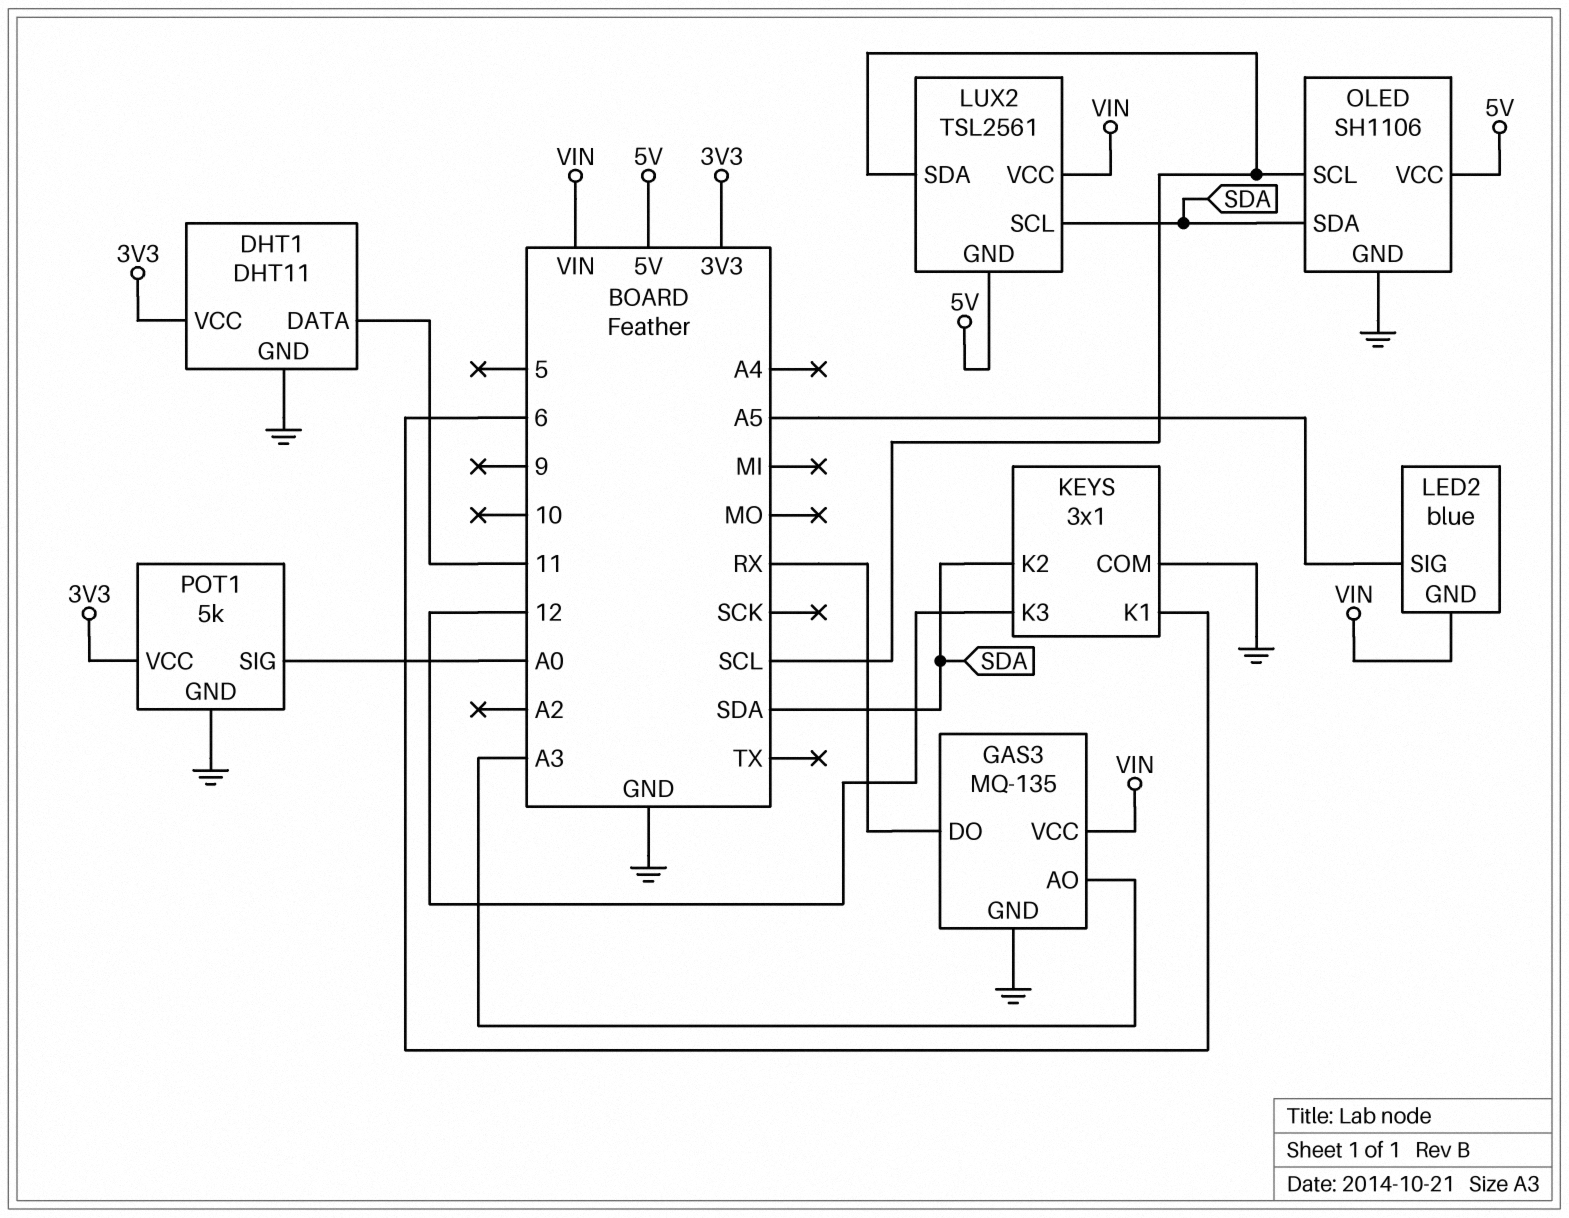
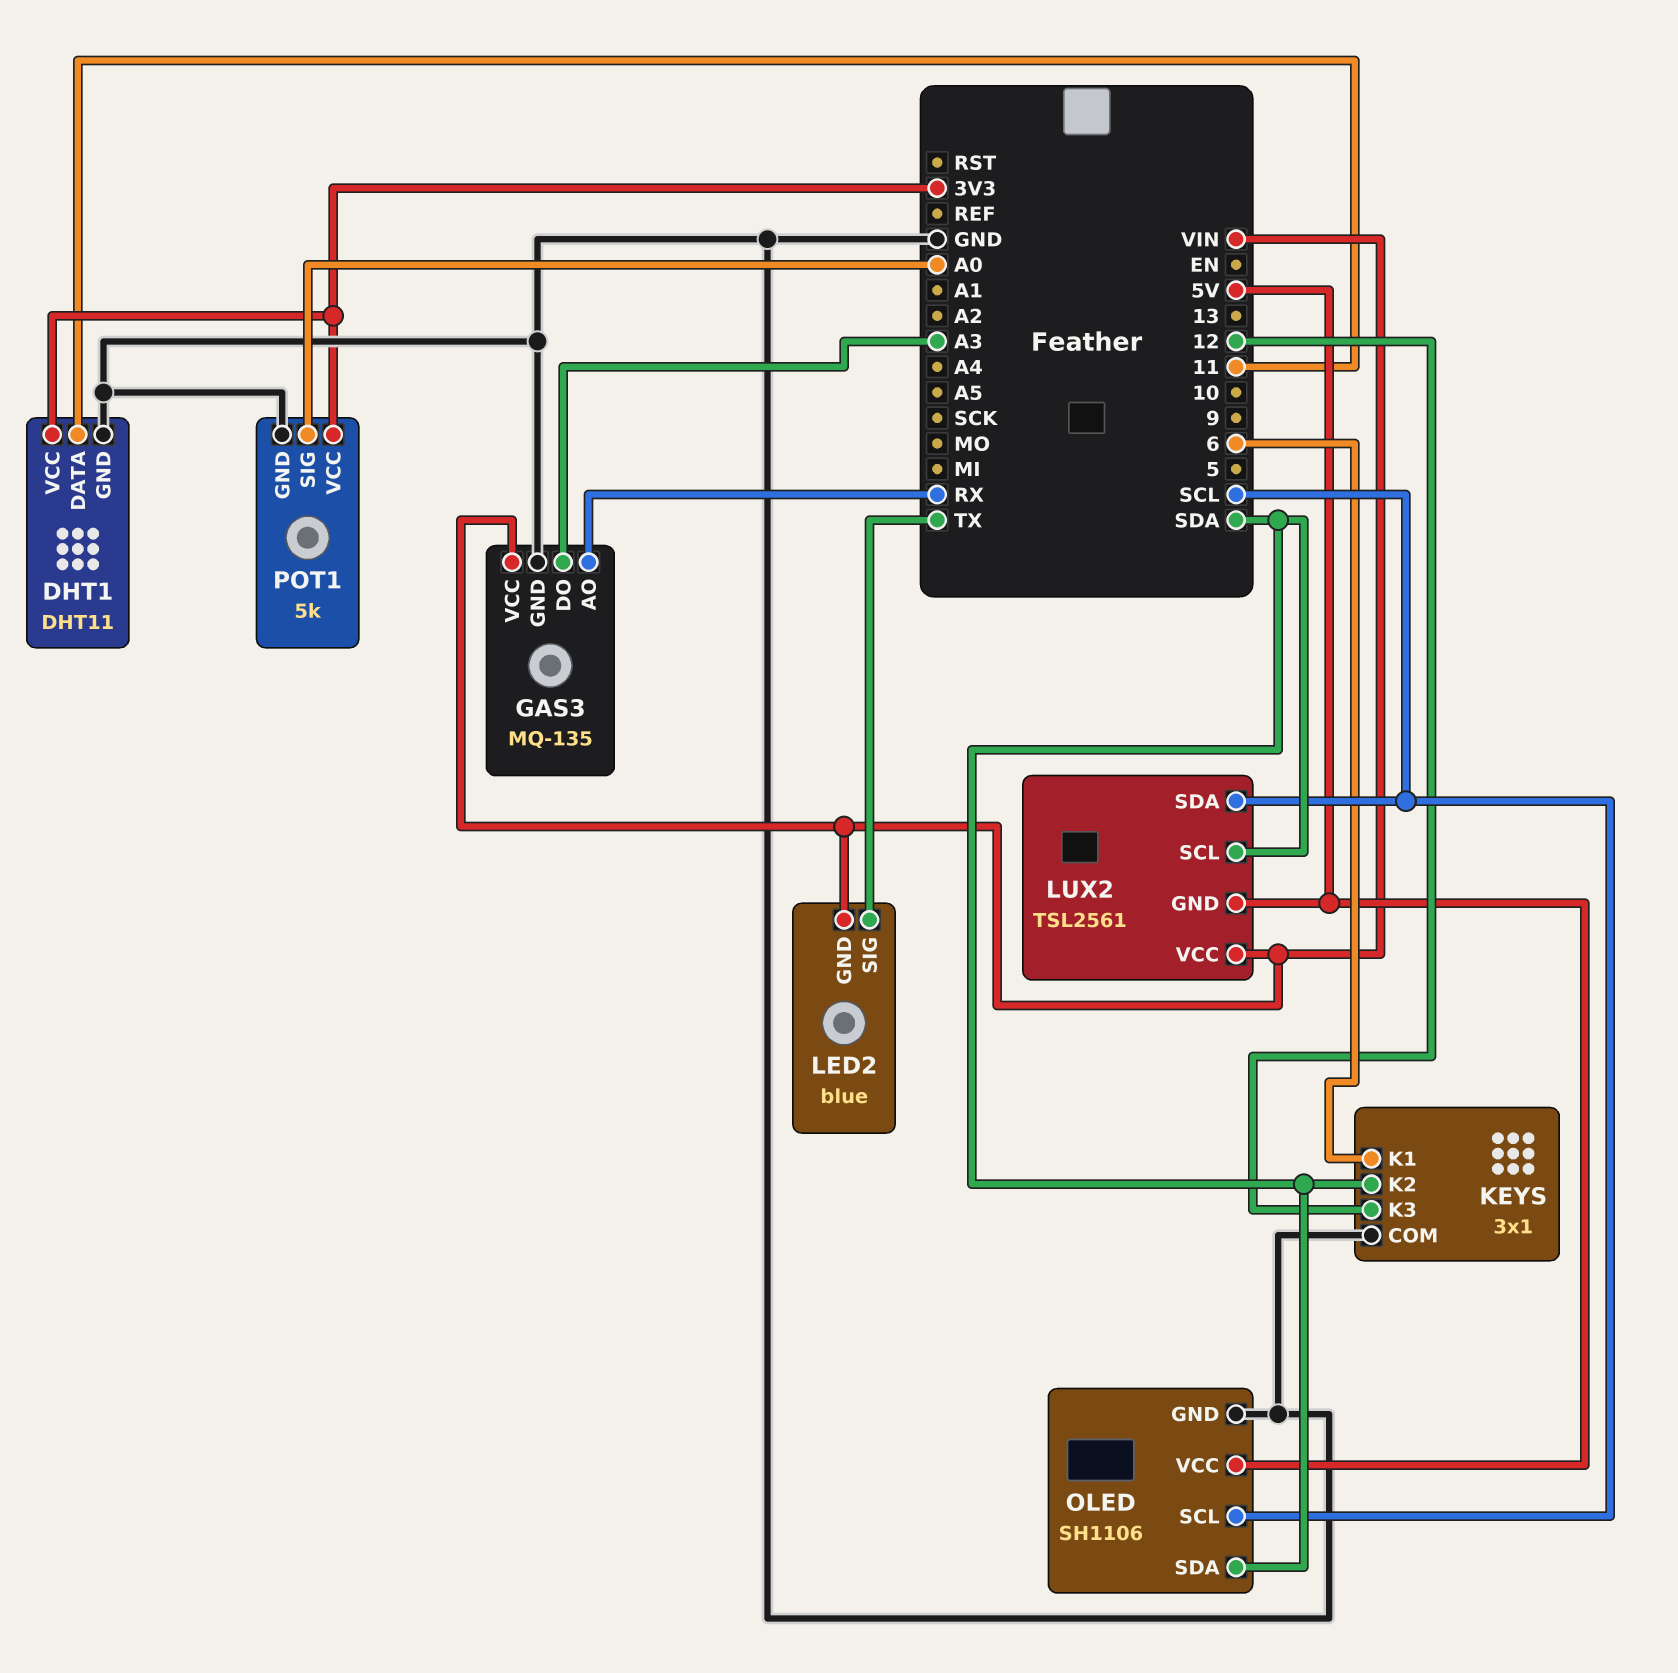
GAS3 pin AO: A3 -> RX
GAS3 pin DO: RX -> A3
LED2 pin SIG: A5 -> TX

